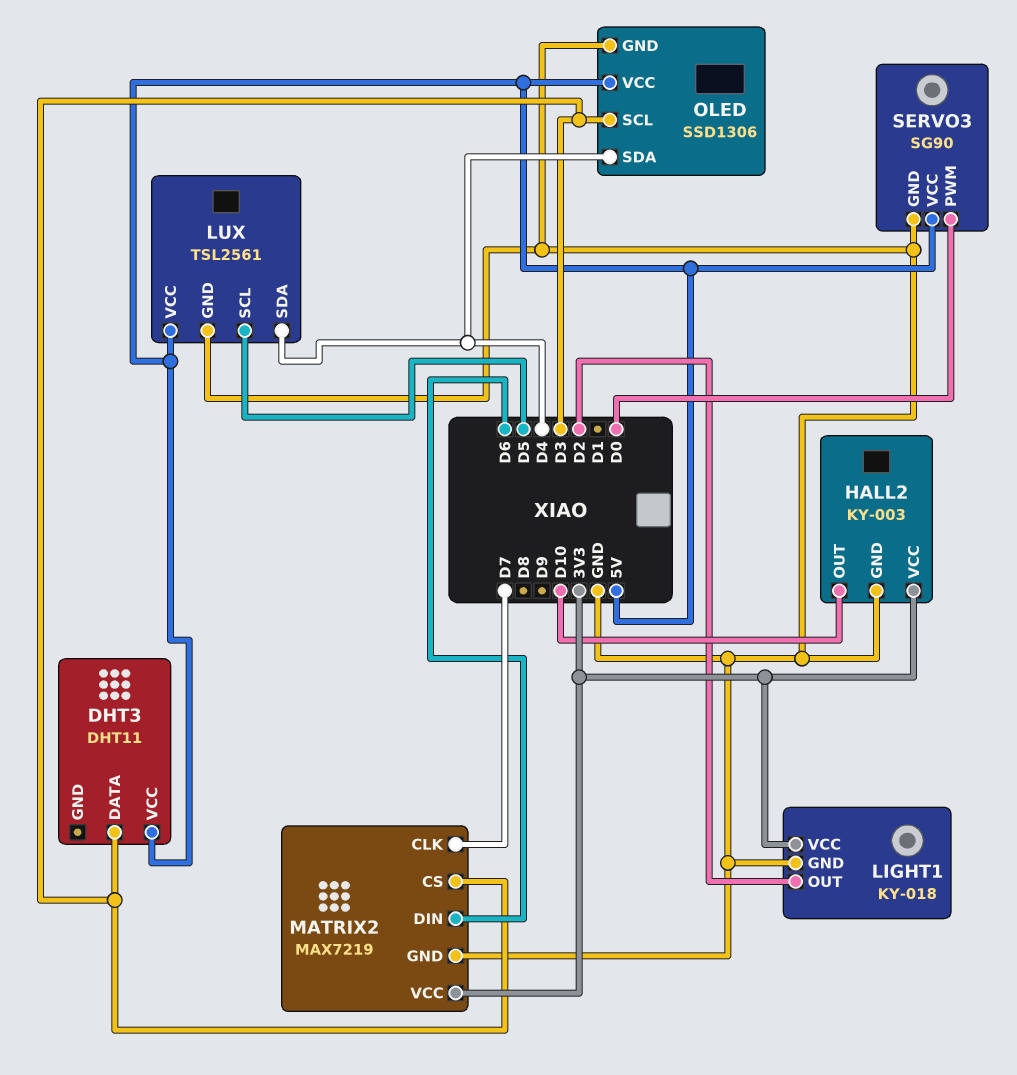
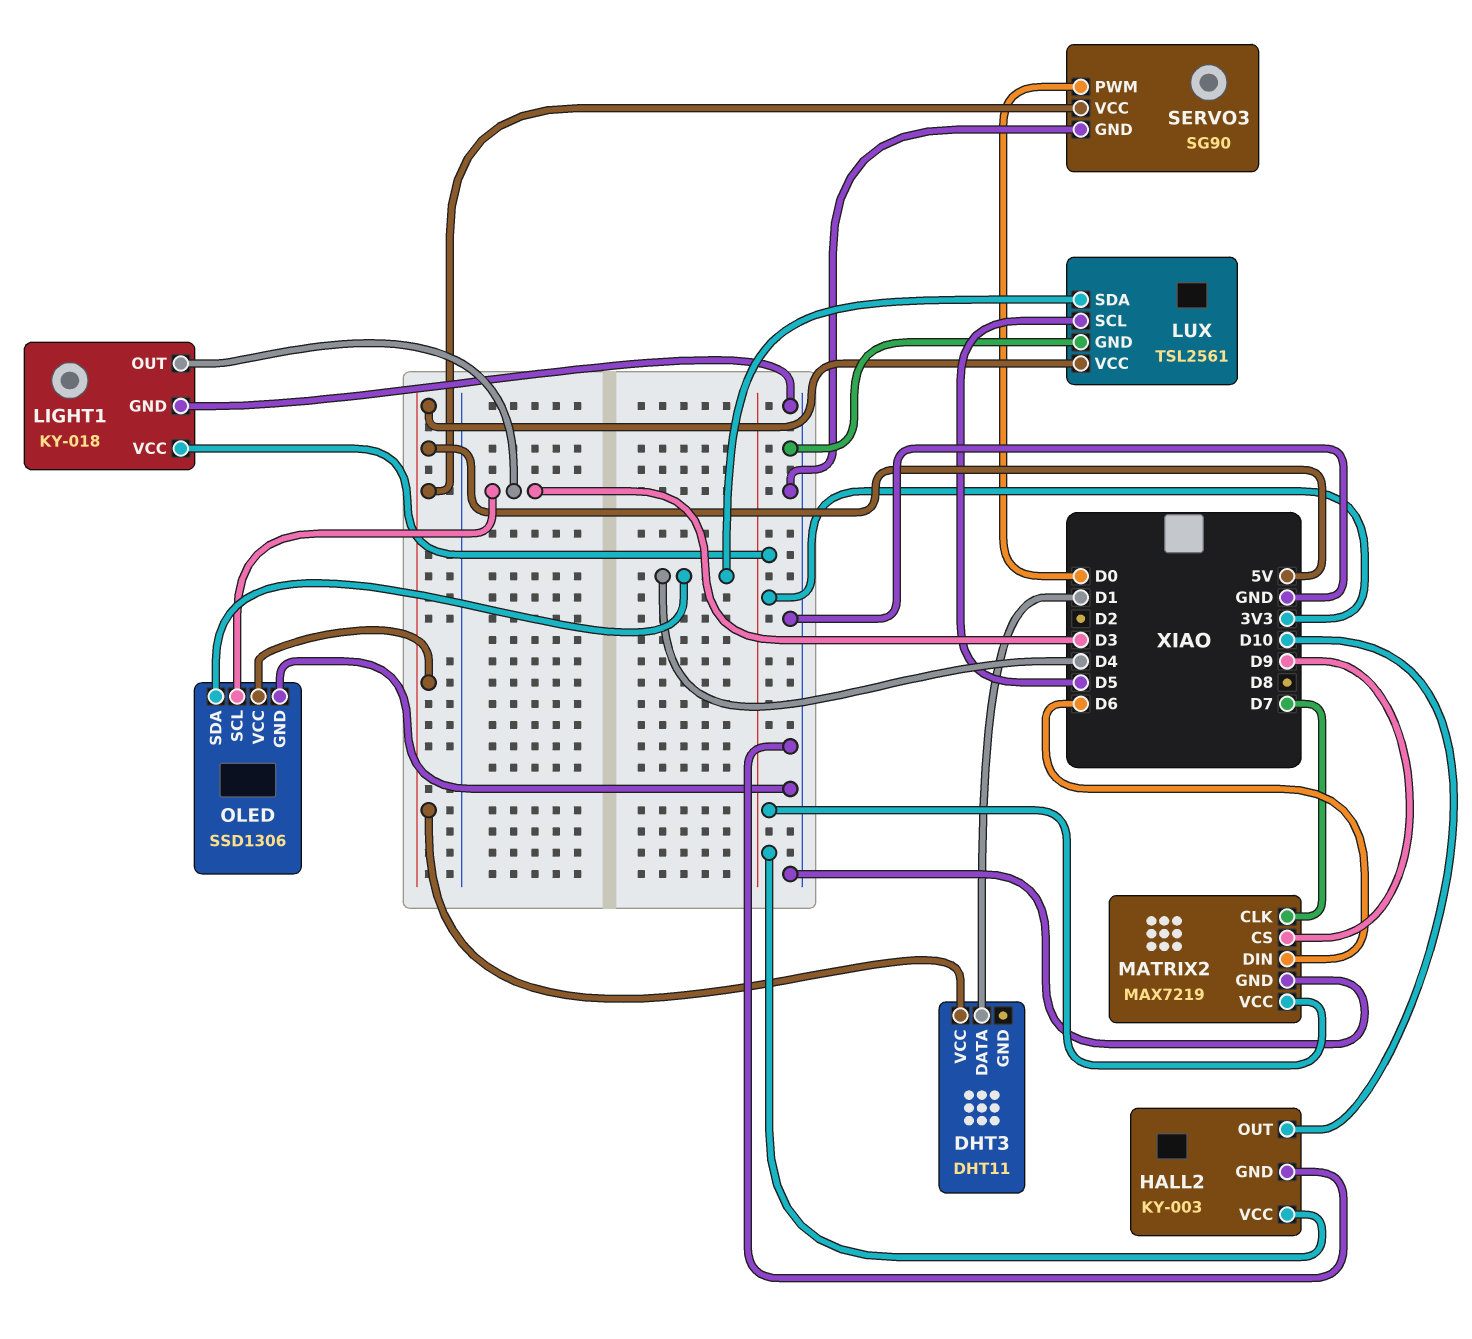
DHT3 pin DATA: D3 -> D1
LIGHT1 pin OUT: D2 -> D3
MATRIX2 pin CS: D3 -> D9

